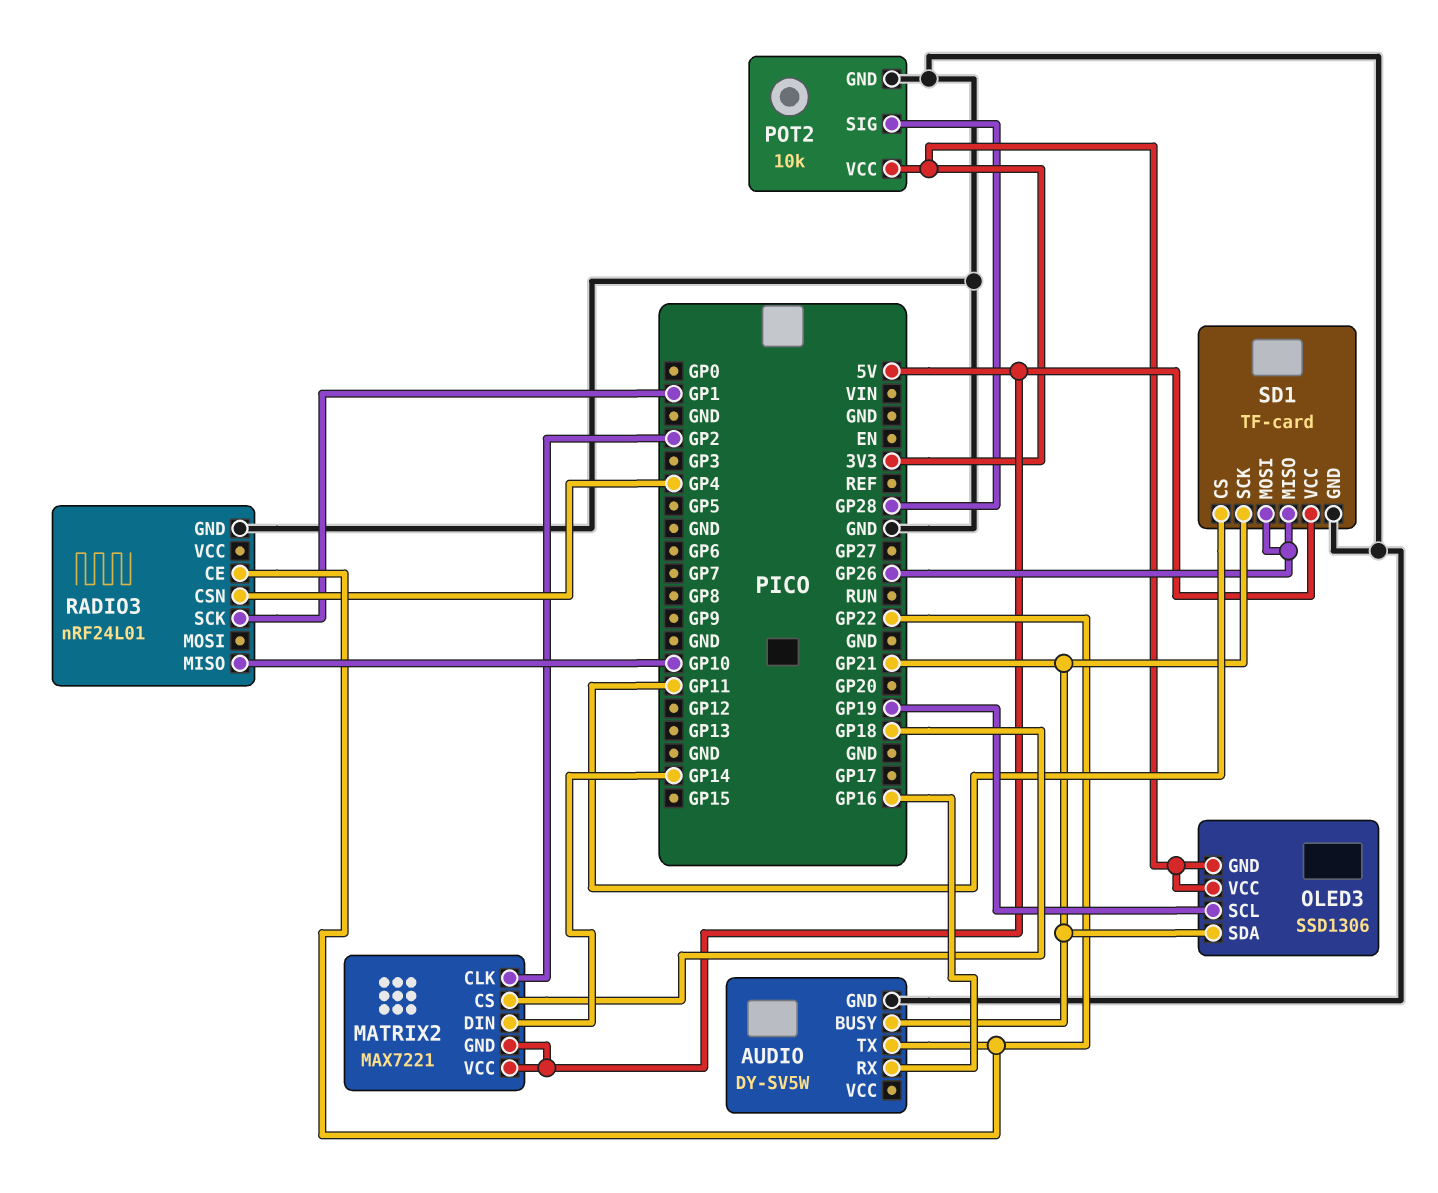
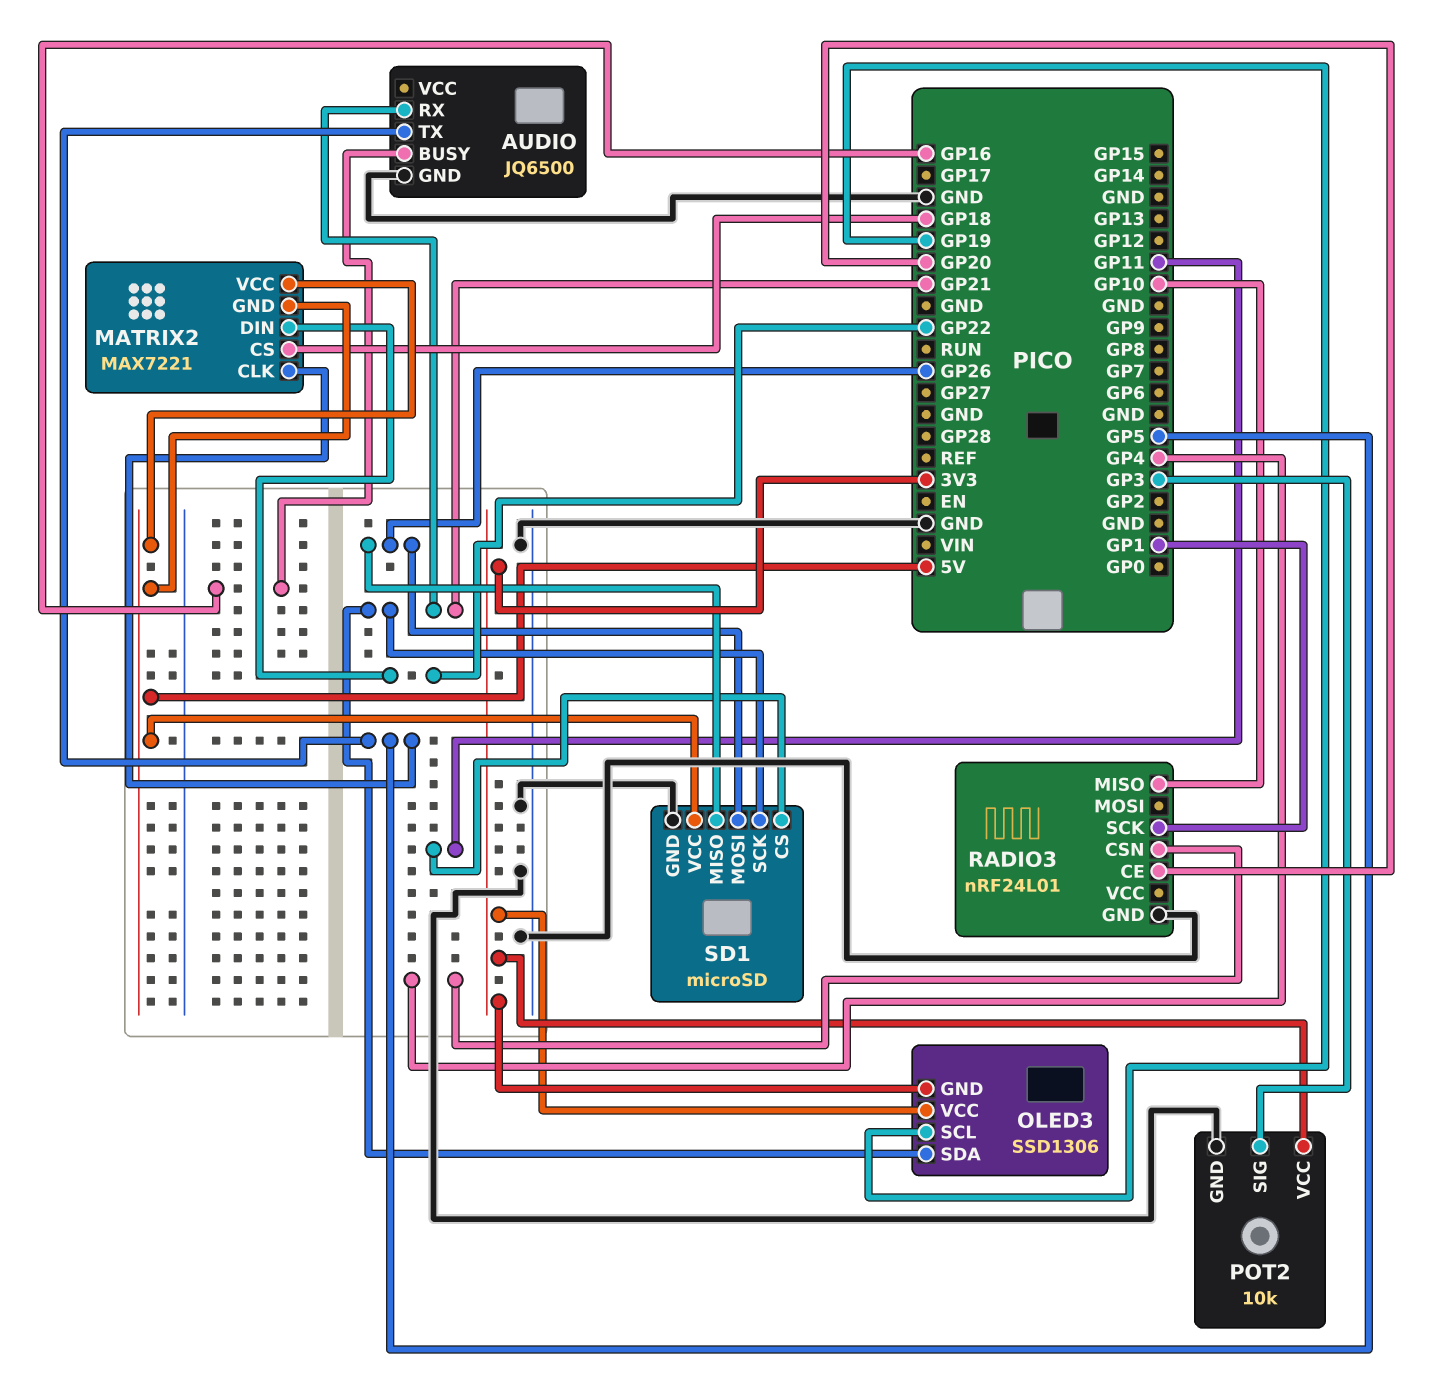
AUDIO: DY-SV5W -> JQ6500
AUDIO pin BUSY: GP21 -> GP16
AUDIO pin RX: GP16 -> GP21
AUDIO pin TX: GP22 -> GP5
MATRIX2 pin CLK: GP2 -> GP5
MATRIX2 pin DIN: GP14 -> GP22
POT2 pin SIG: GP28 -> GP3
RADIO3 pin CE: GP22 -> GP20
SD1: TF-card -> microSD

